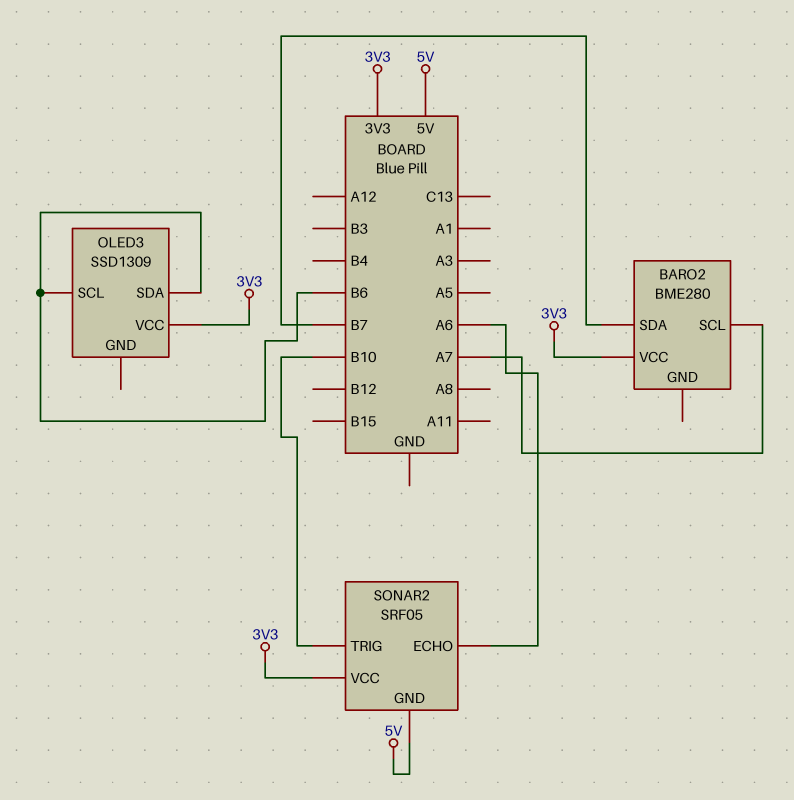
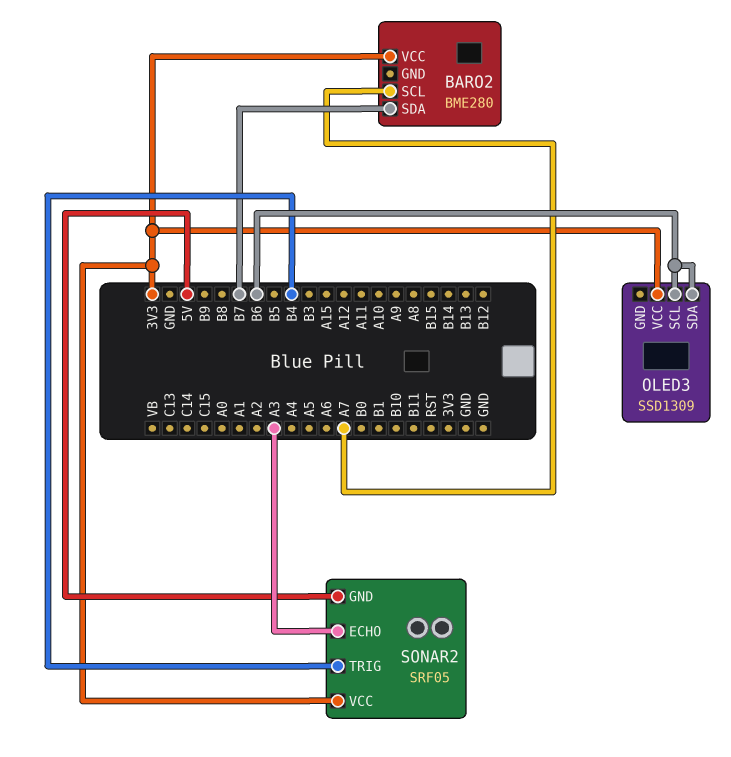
SONAR2 pin ECHO: A6 -> A3
SONAR2 pin TRIG: B10 -> B4

